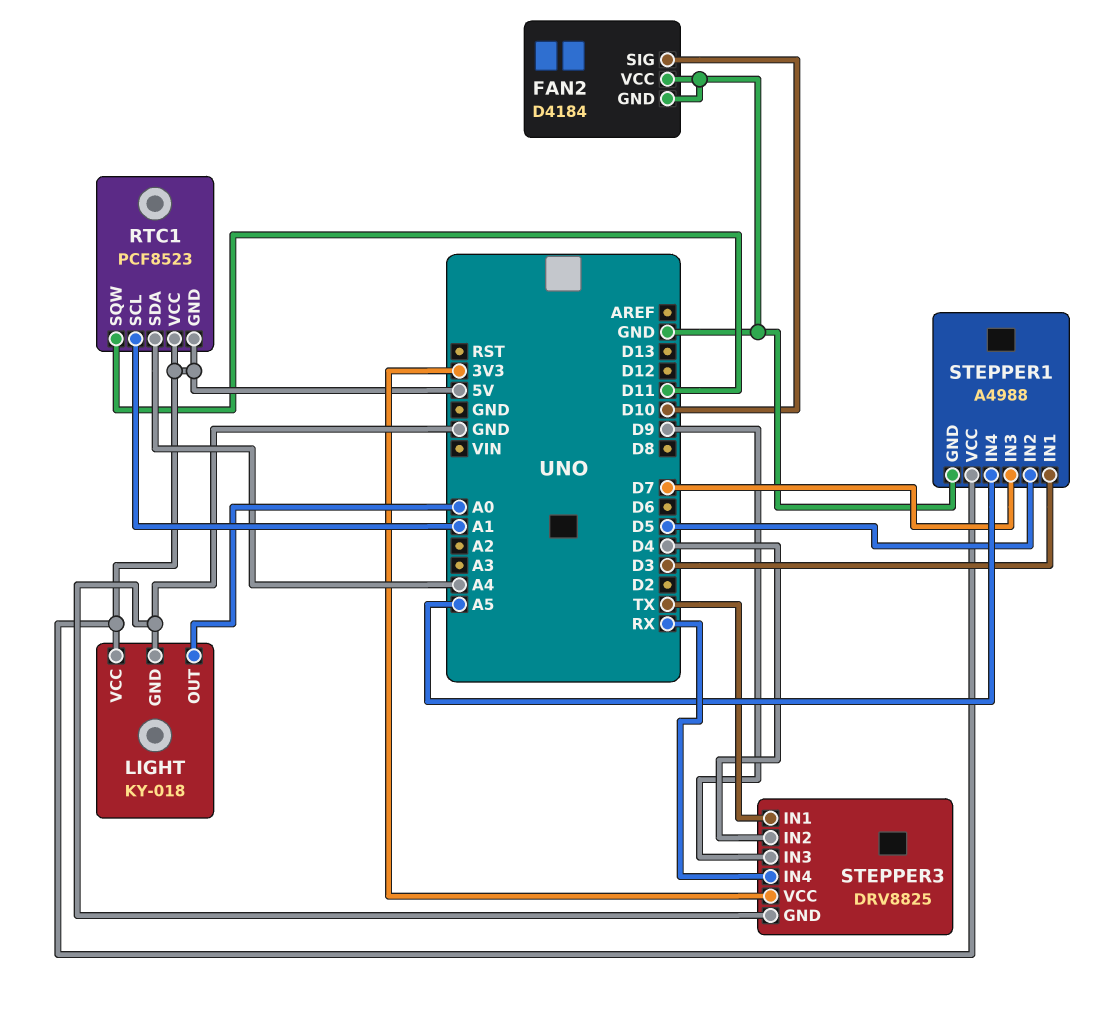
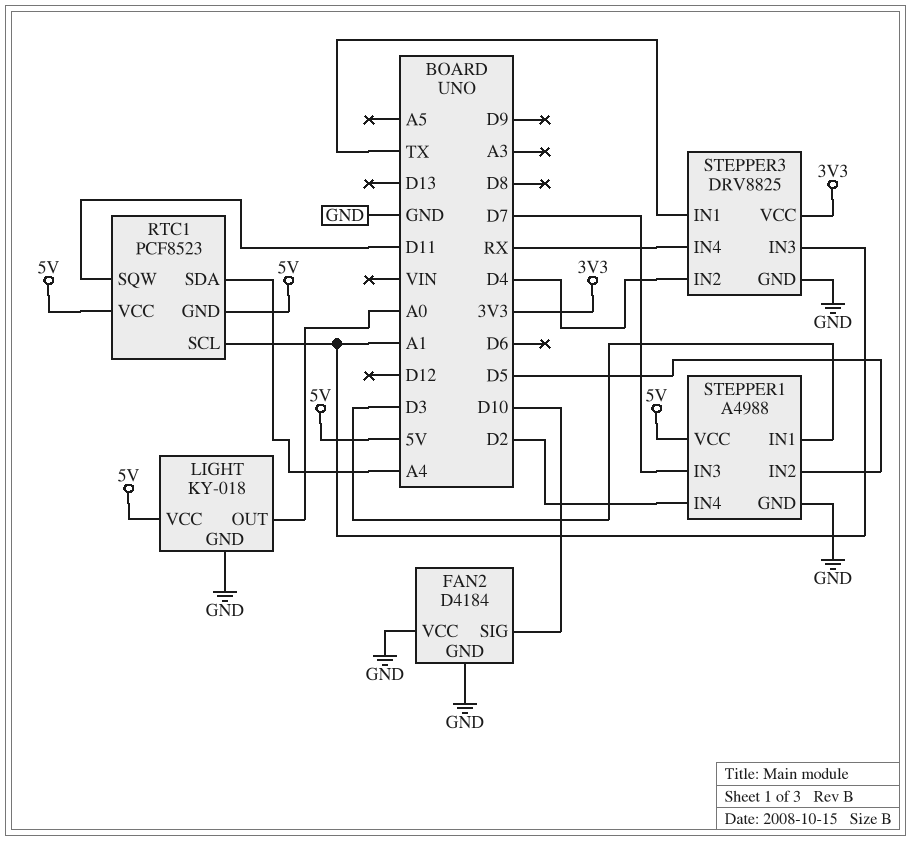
STEPPER1 pin IN4: A5 -> D2
STEPPER3 pin IN3: D9 -> A1

